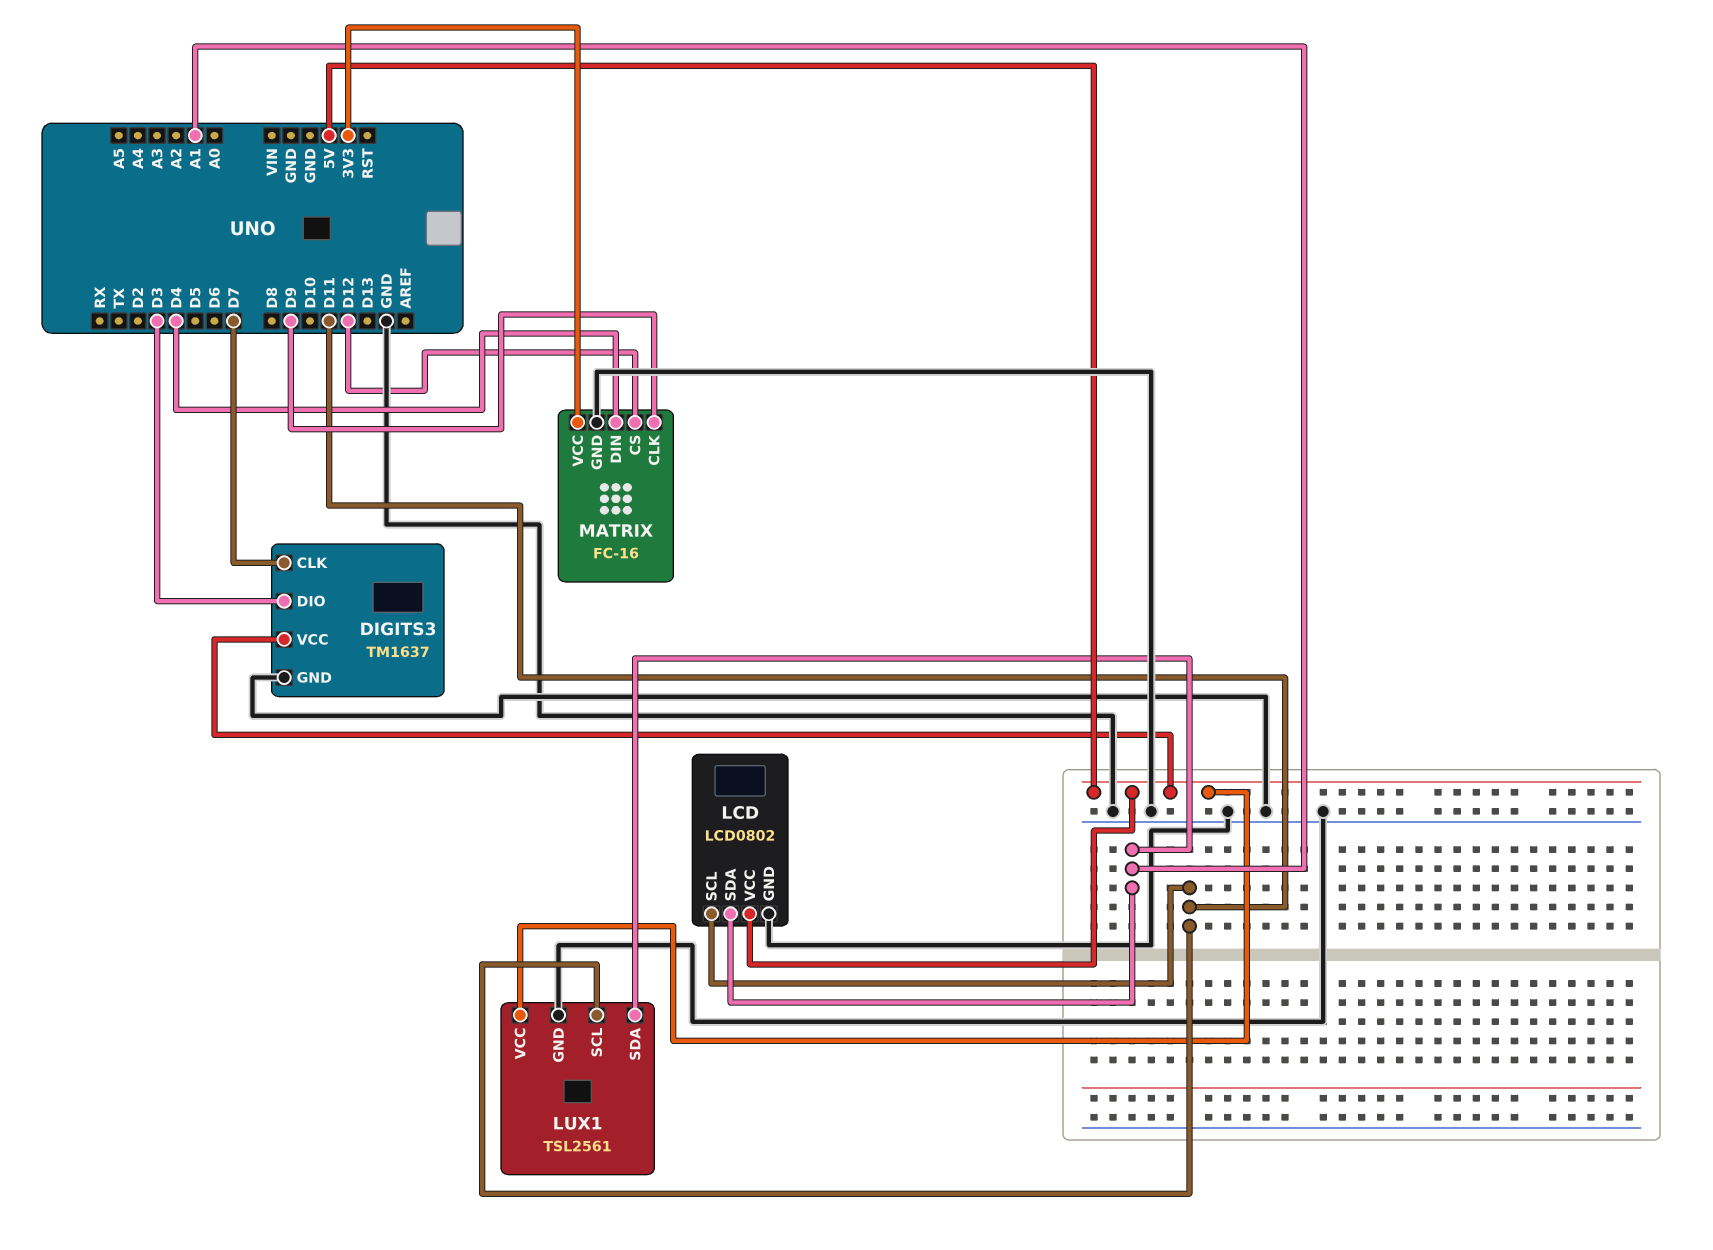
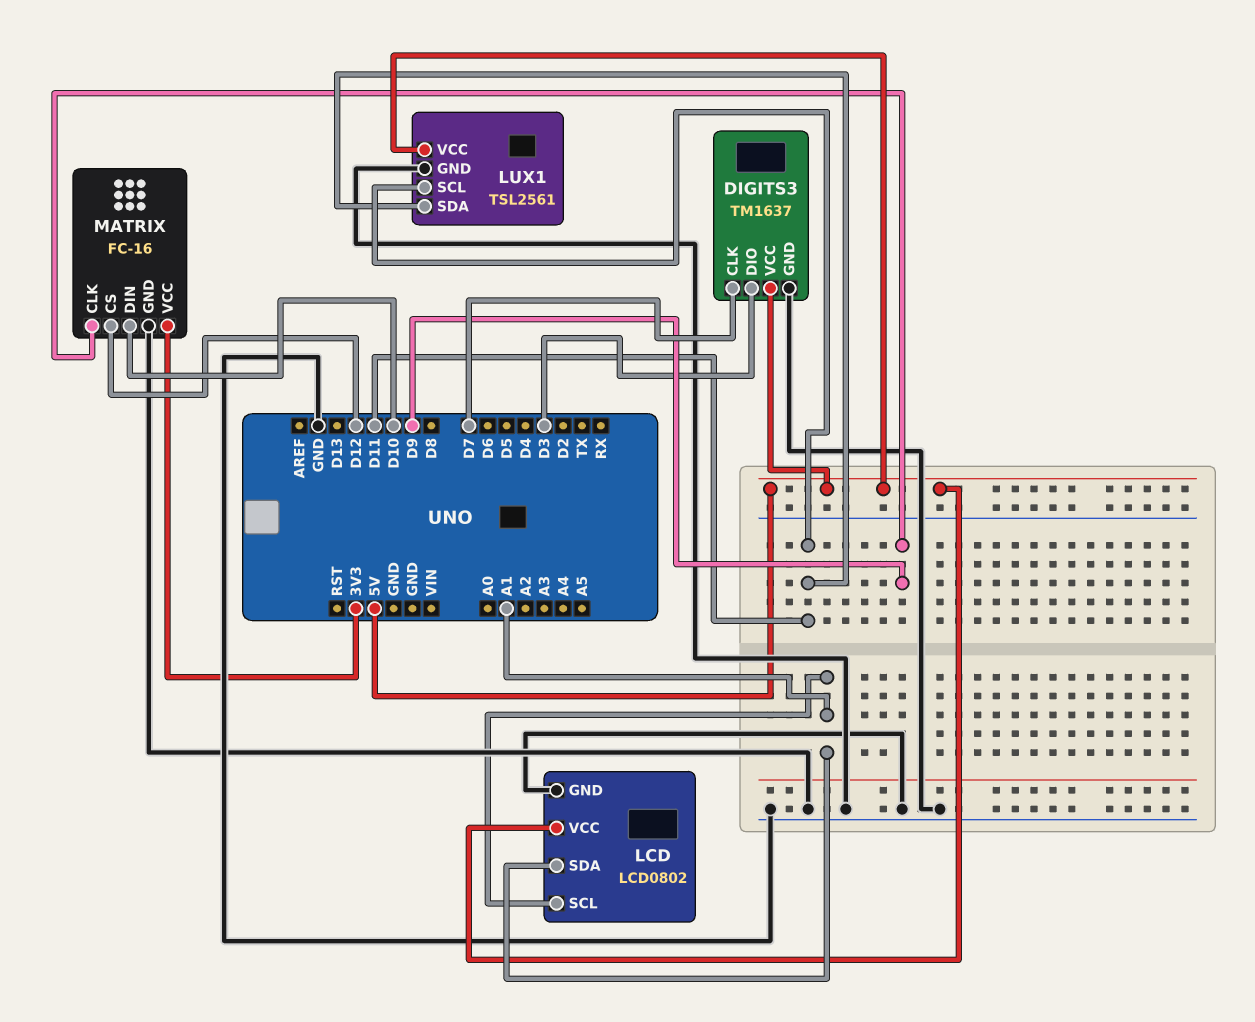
LCD pin SCL: D11 -> A1
LUX1 pin SDA: A1 -> D11
MATRIX pin DIN: D4 -> D10

